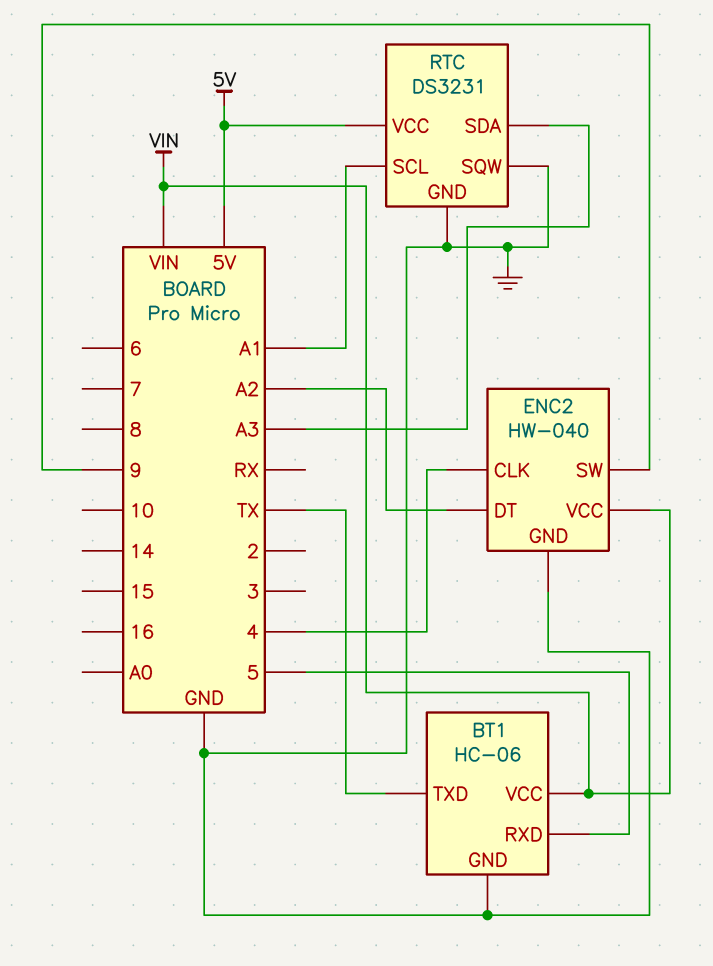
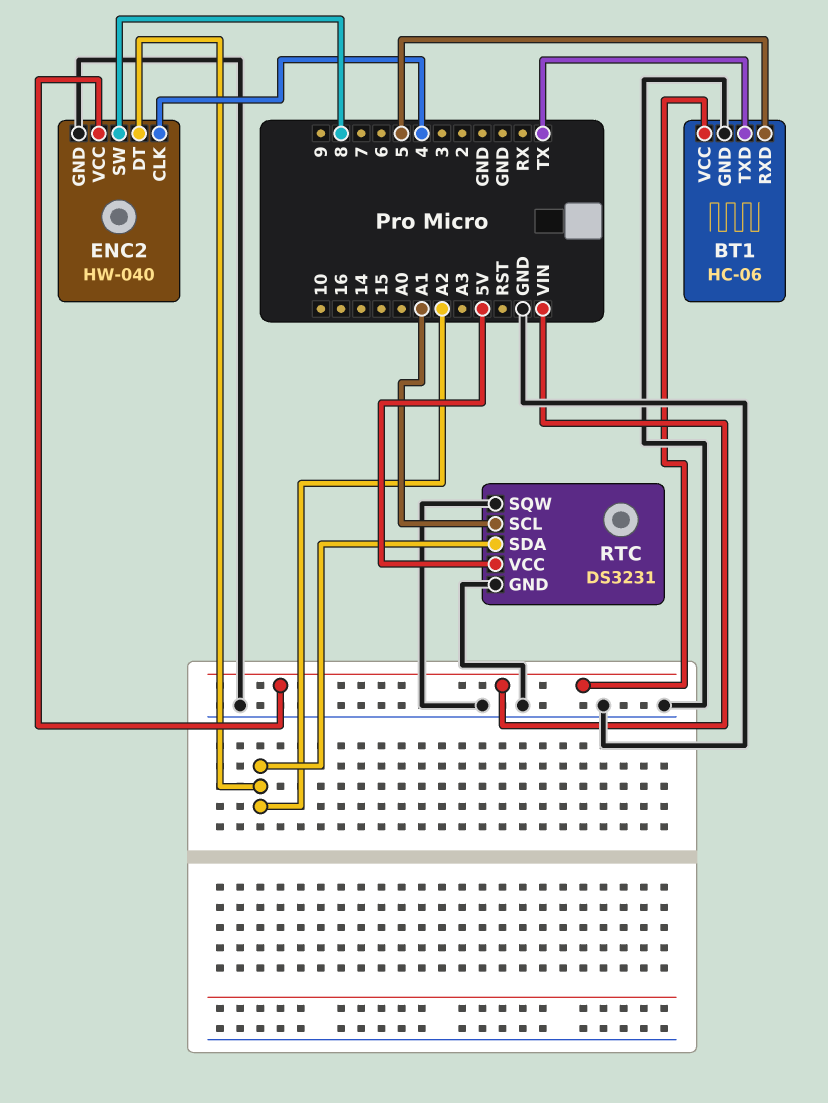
ENC2 pin SW: 9 -> 8
RTC pin SDA: A3 -> A2

